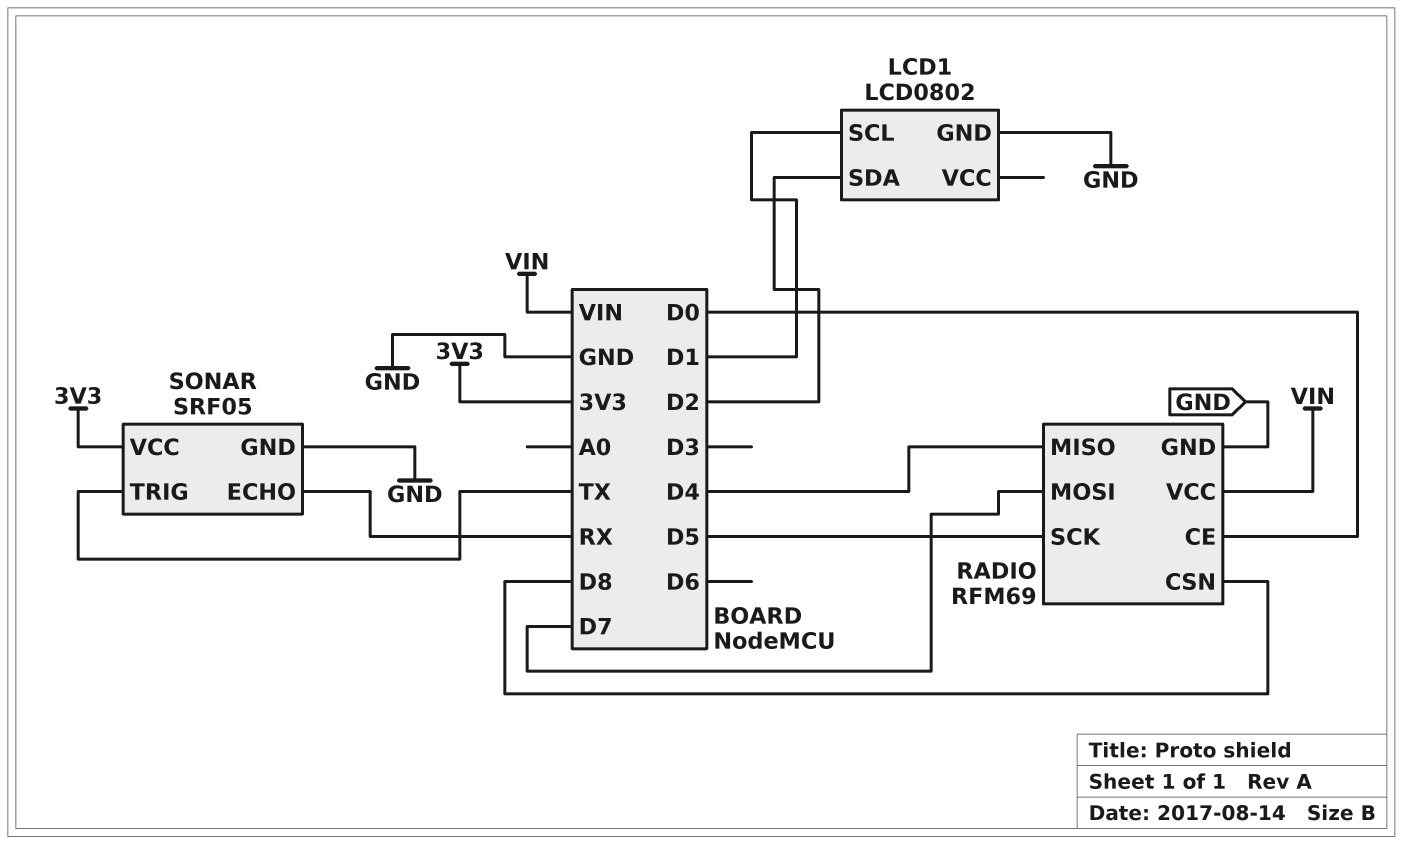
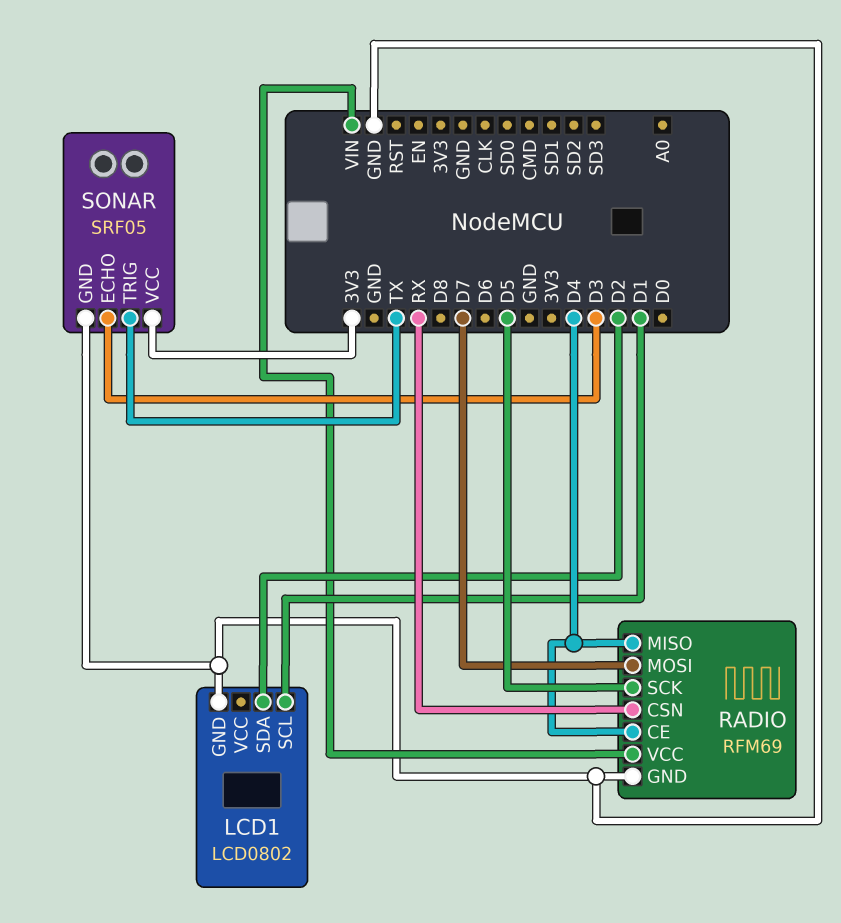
RADIO pin CE: D0 -> D4
RADIO pin CSN: D8 -> RX
SONAR pin ECHO: RX -> D3

